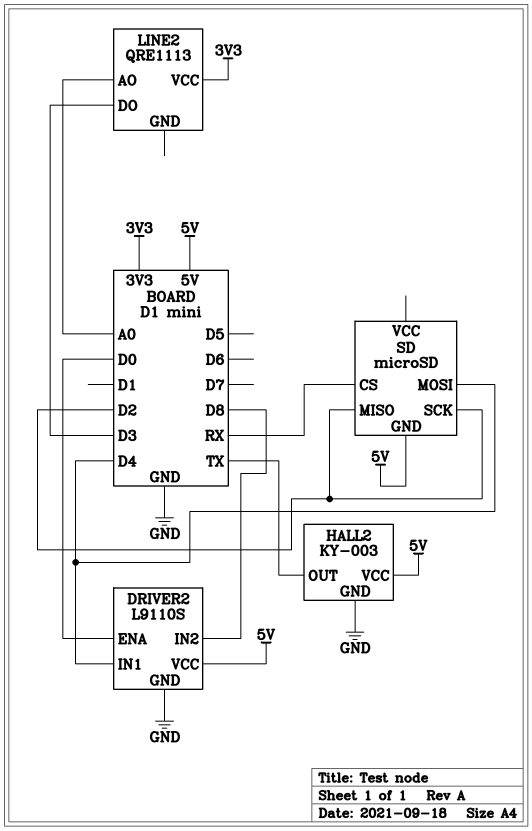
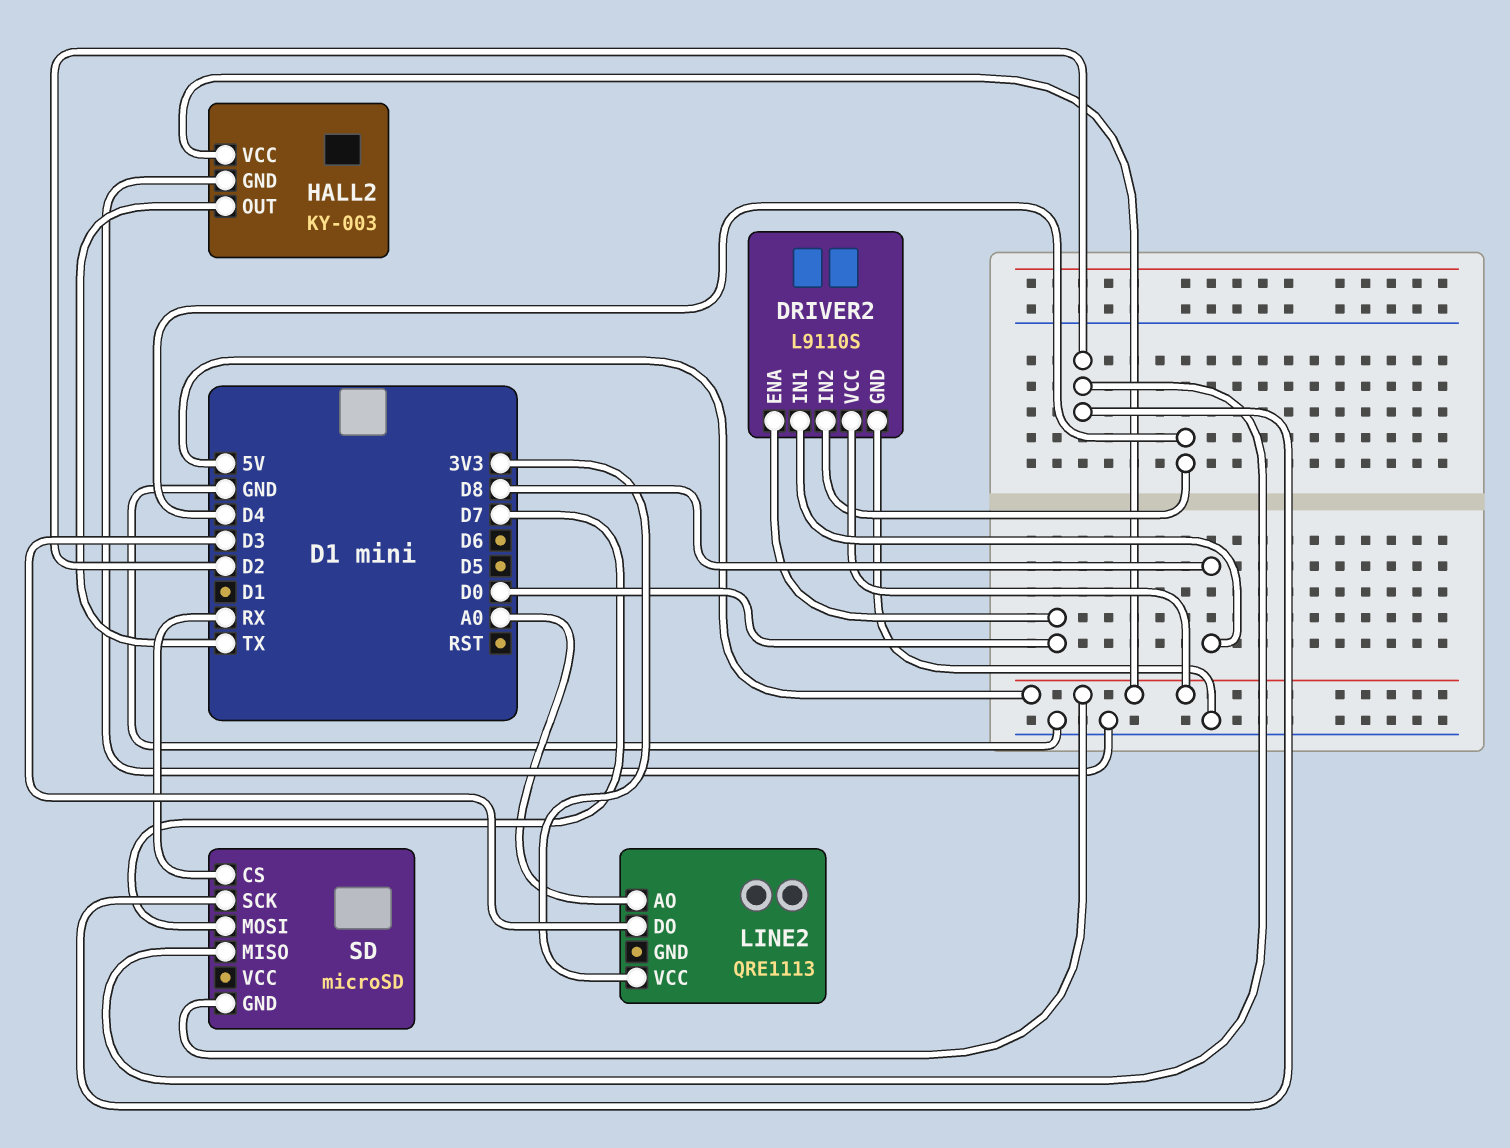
DRIVER2 pin IN1: D4 -> D8
DRIVER2 pin IN2: D8 -> D4
SD pin MOSI: D4 -> D7

